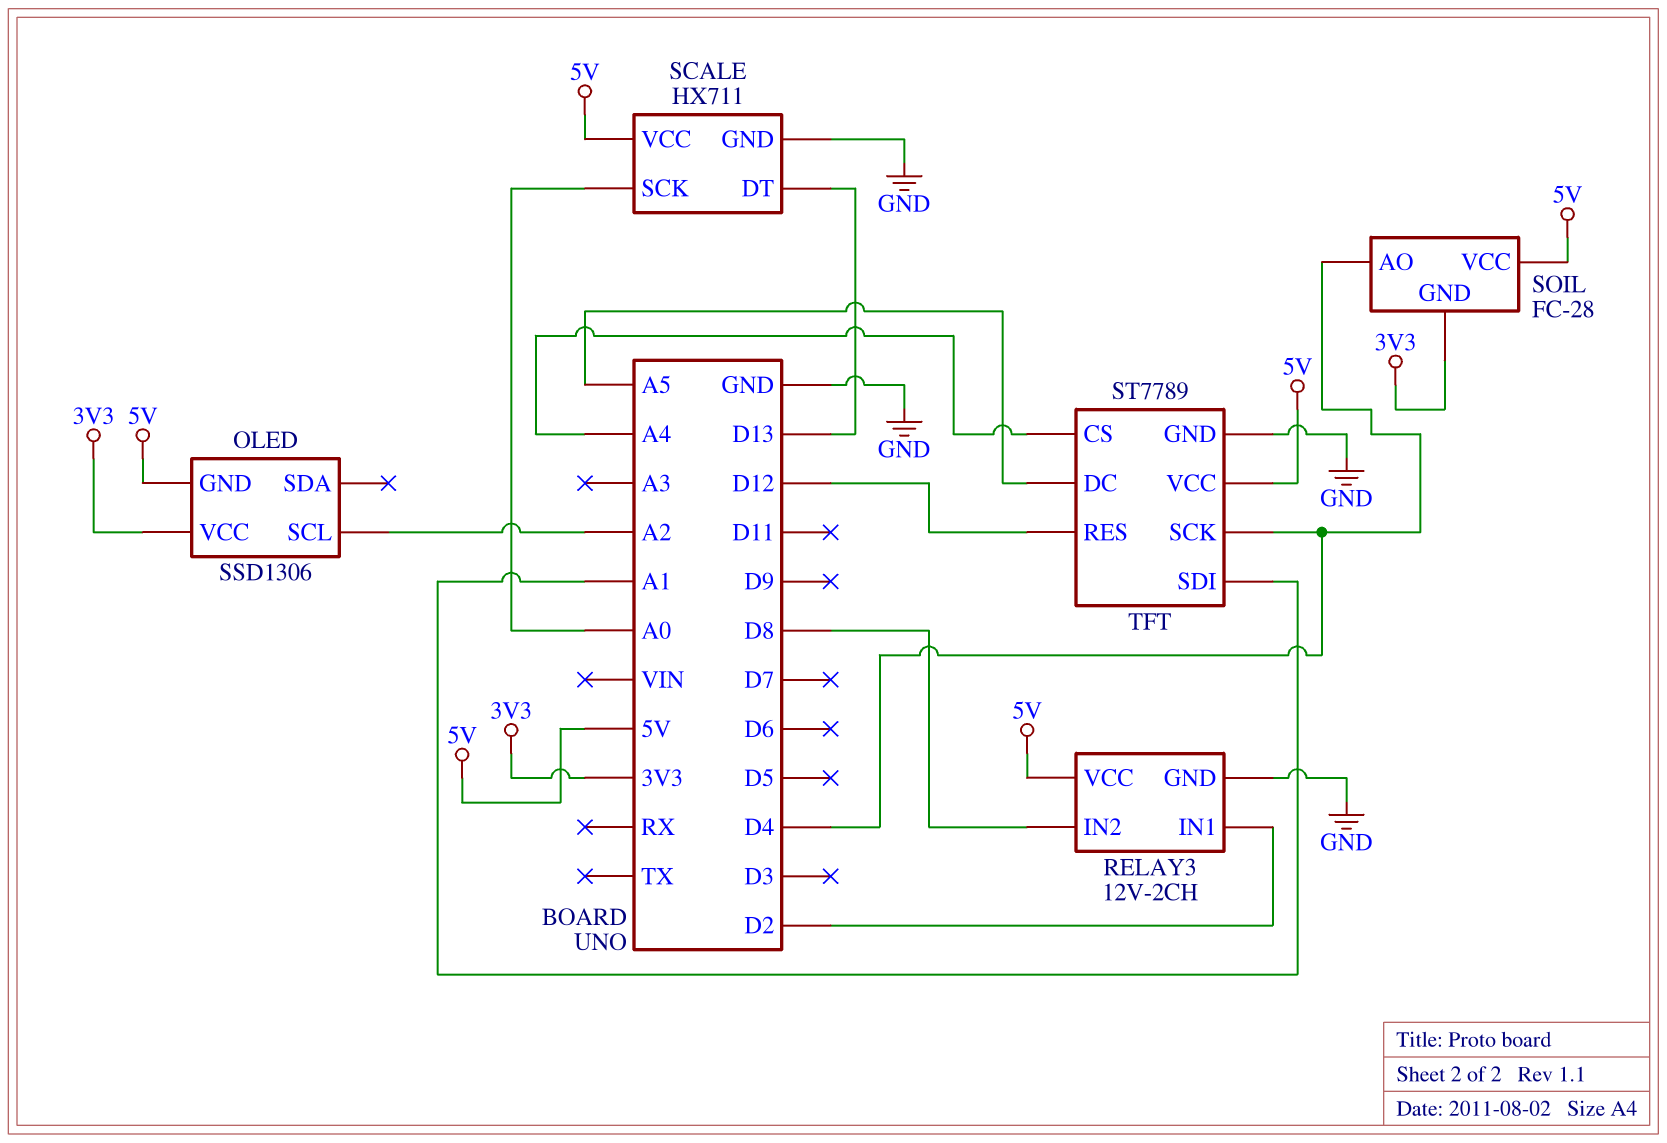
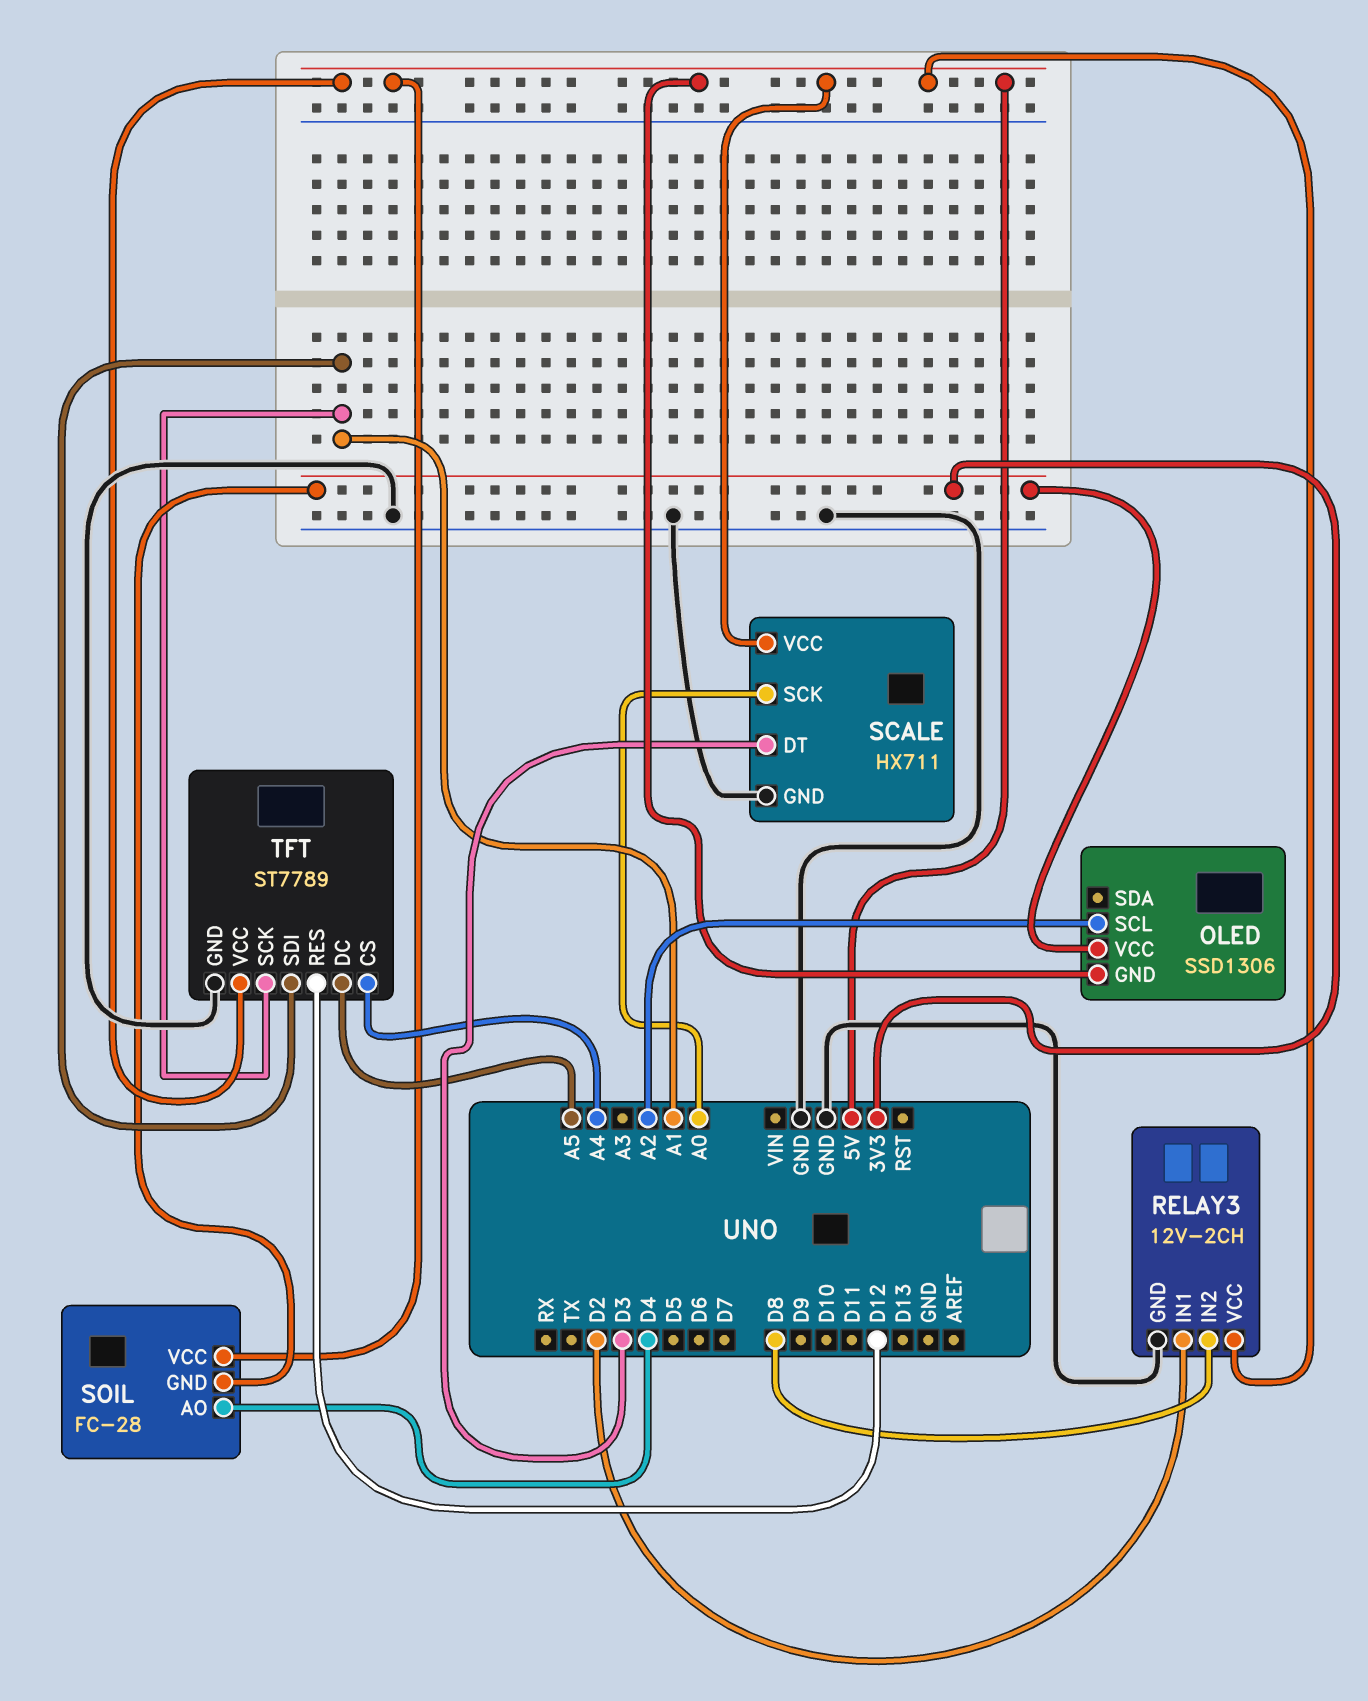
SCALE pin DT: D13 -> D3
TFT pin SCK: D4 -> A1

